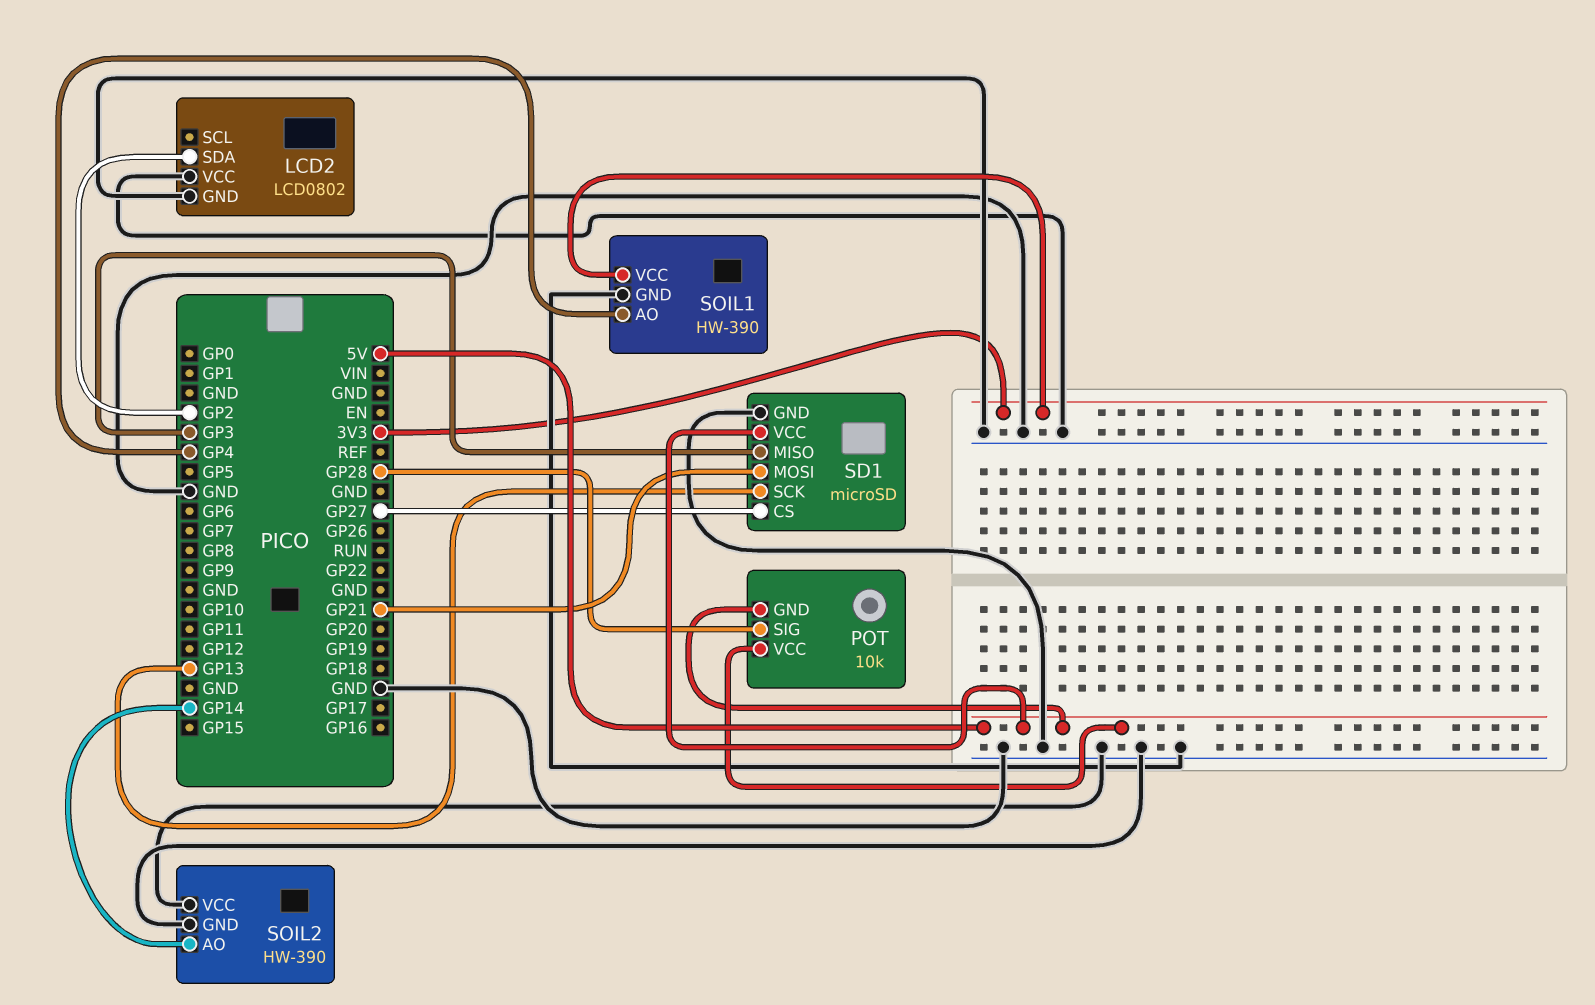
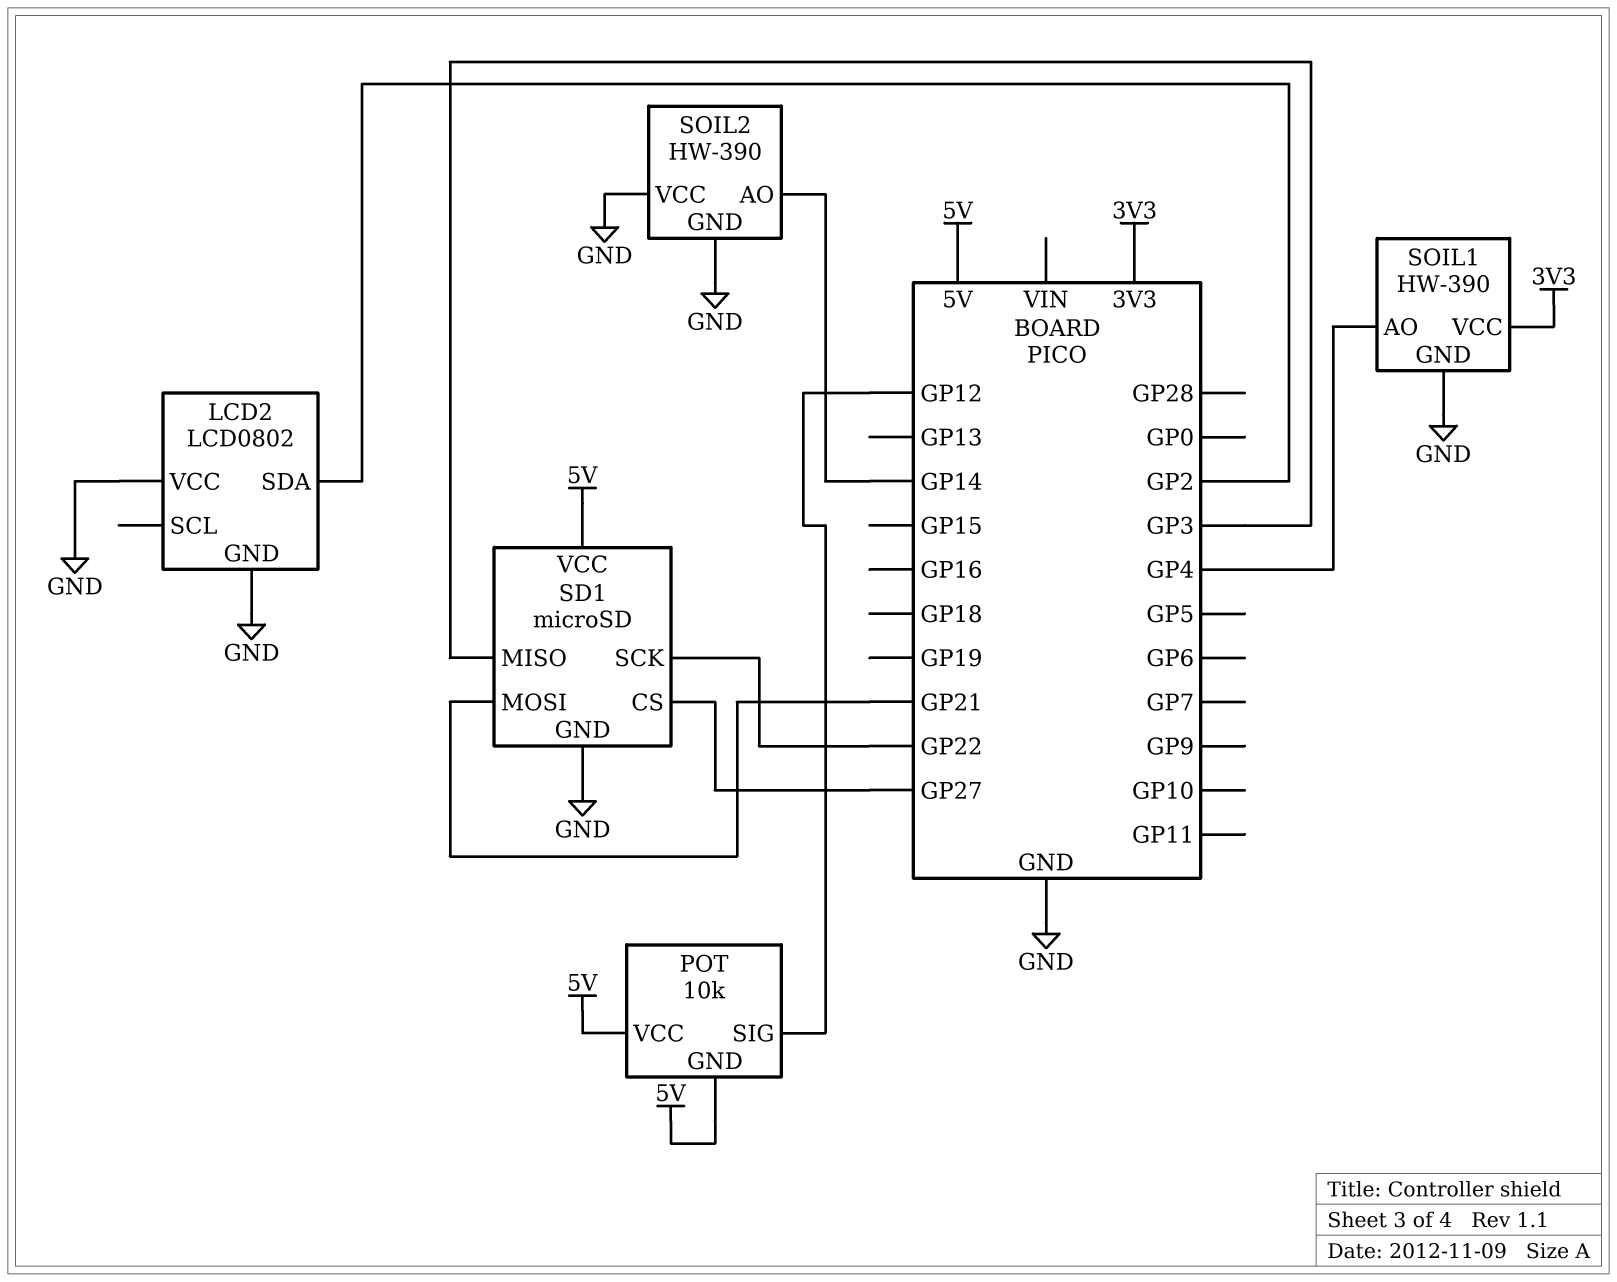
POT pin SIG: GP28 -> GP12
SD1 pin SCK: GP13 -> GP22

